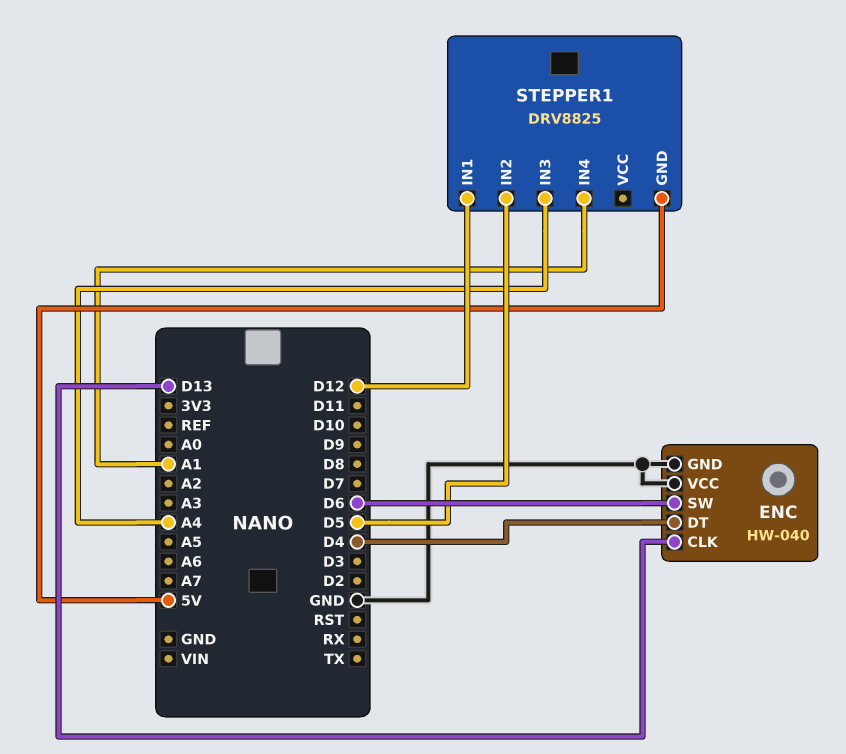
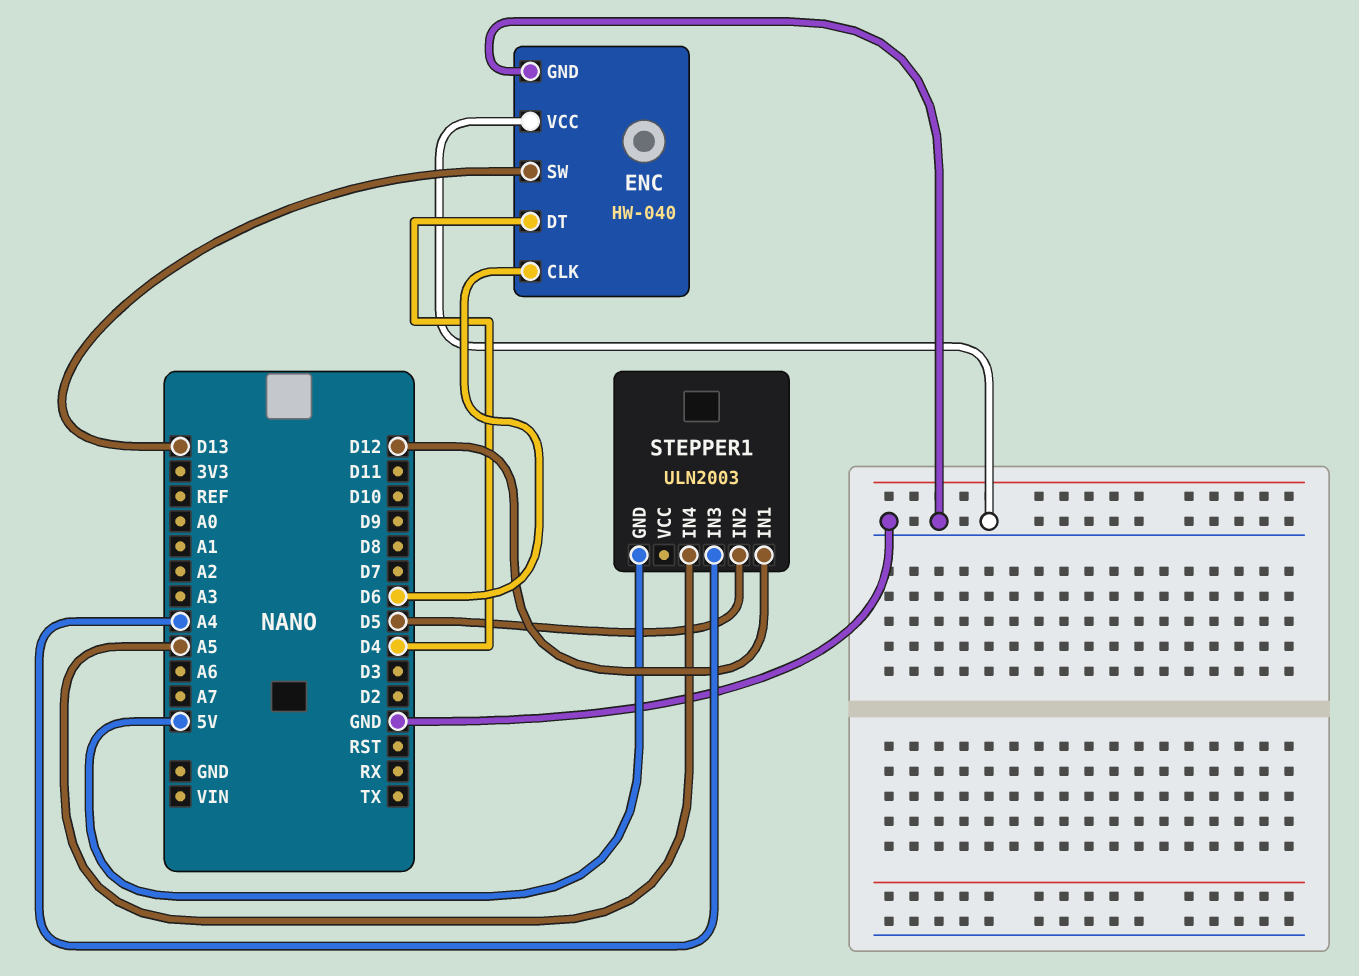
ENC pin CLK: D13 -> D6
ENC pin SW: D6 -> D13
STEPPER1: DRV8825 -> ULN2003
STEPPER1 pin IN4: A1 -> A5

